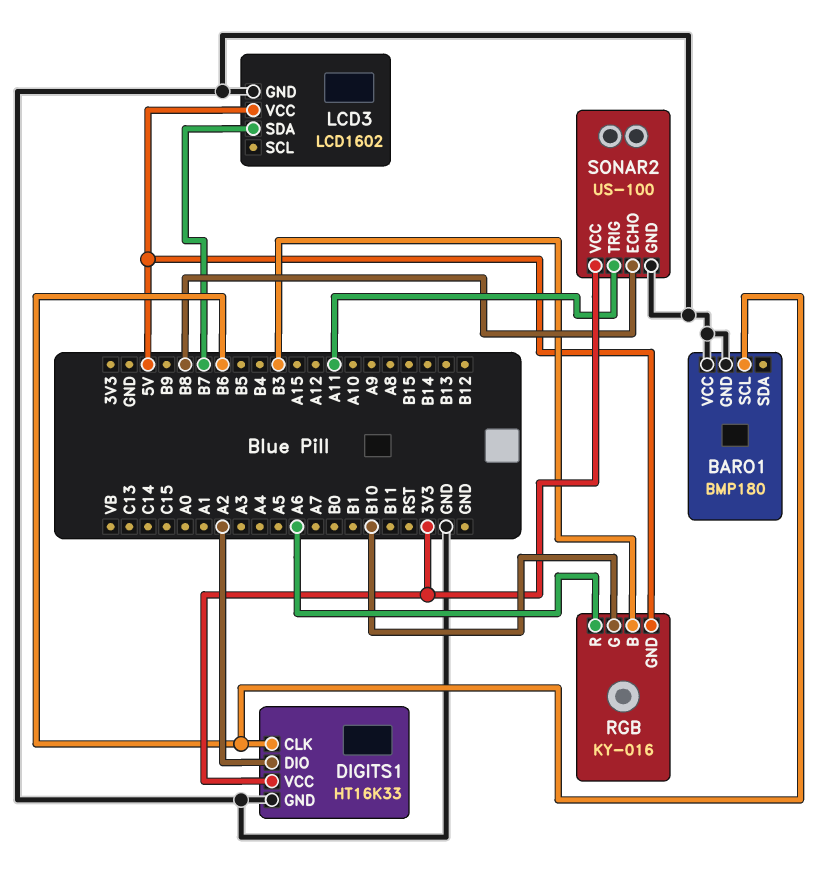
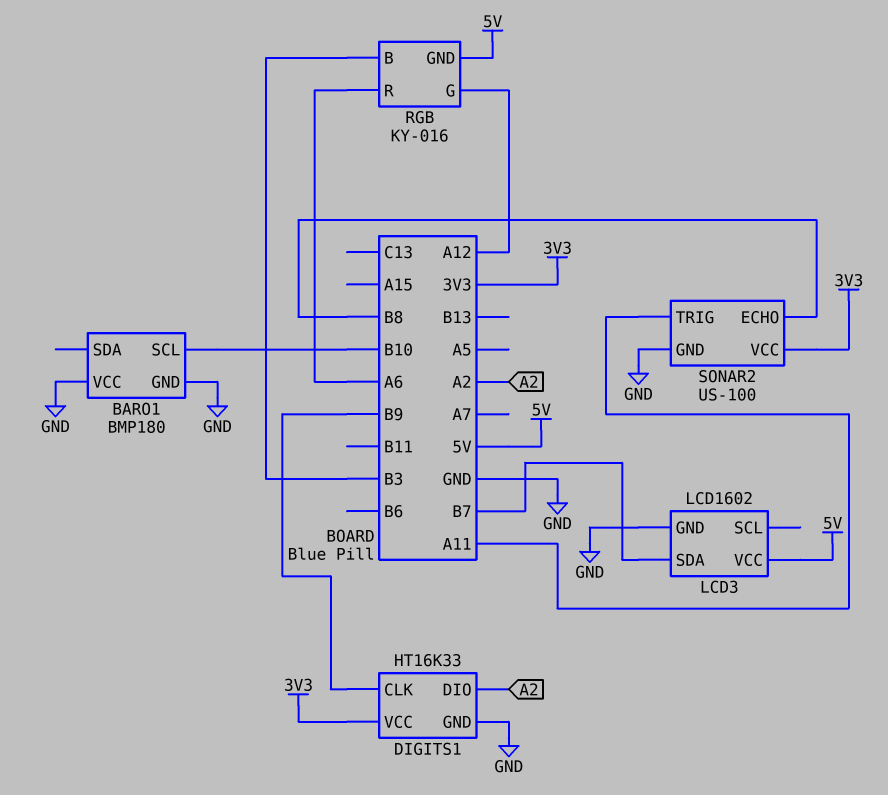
BARO1 pin SCL: B6 -> B10
DIGITS1 pin CLK: B6 -> B9
RGB pin G: B10 -> A12

